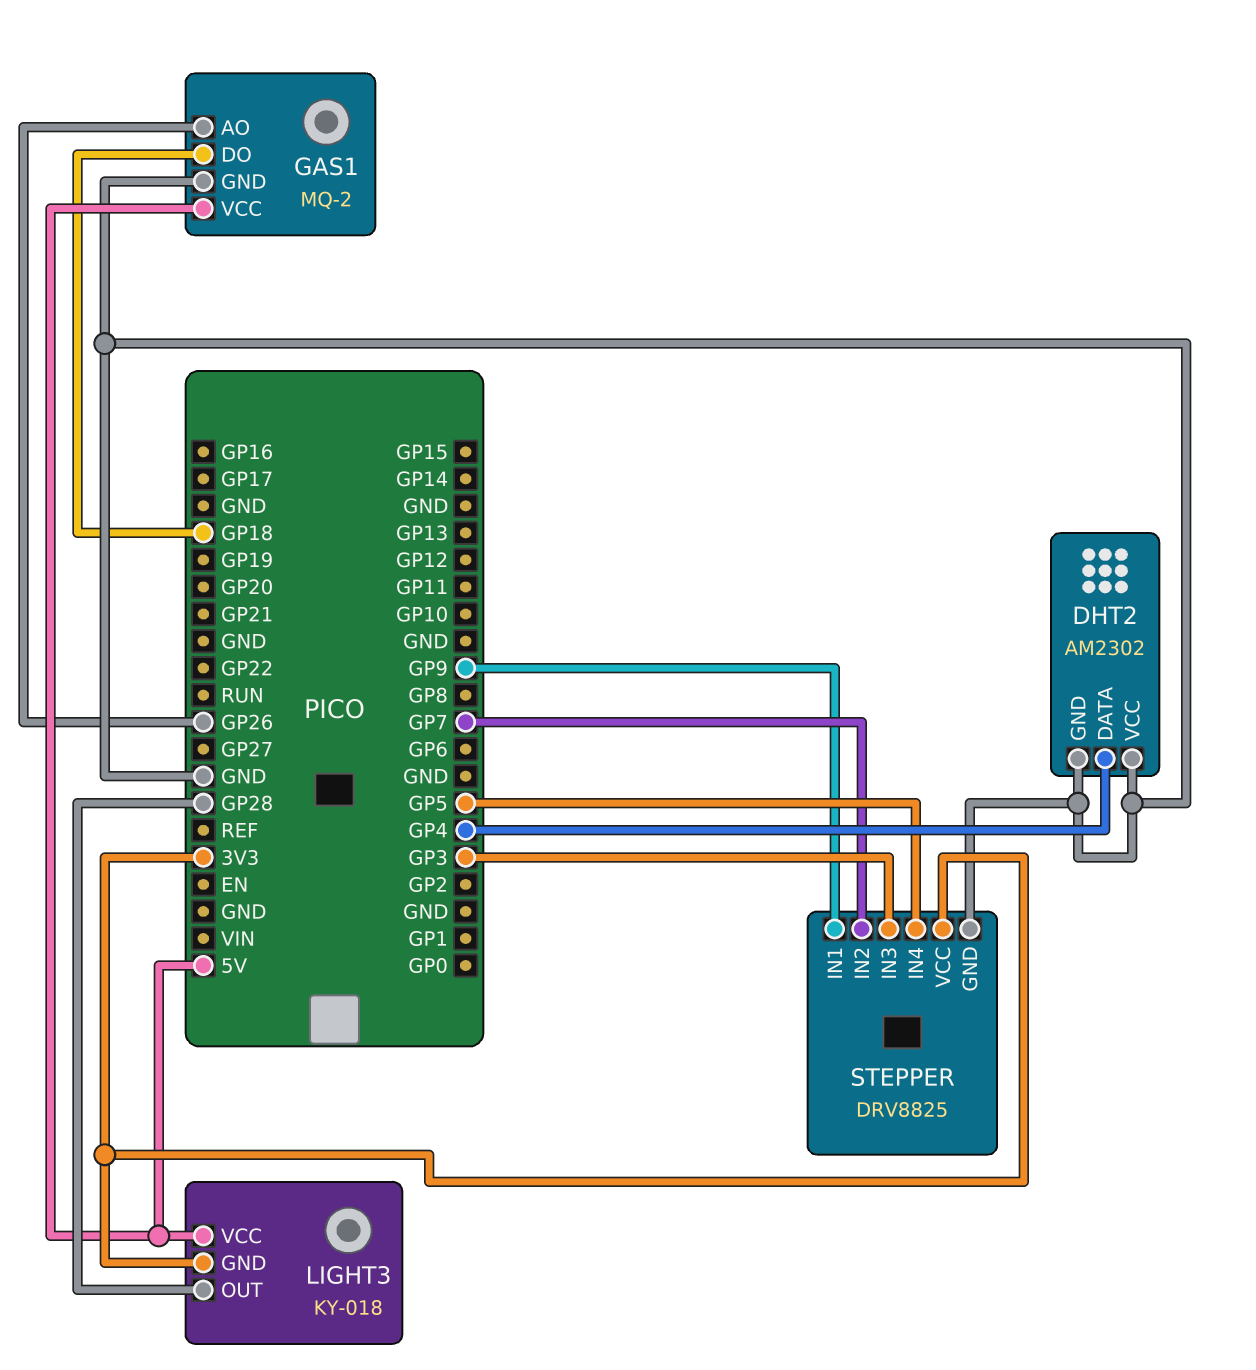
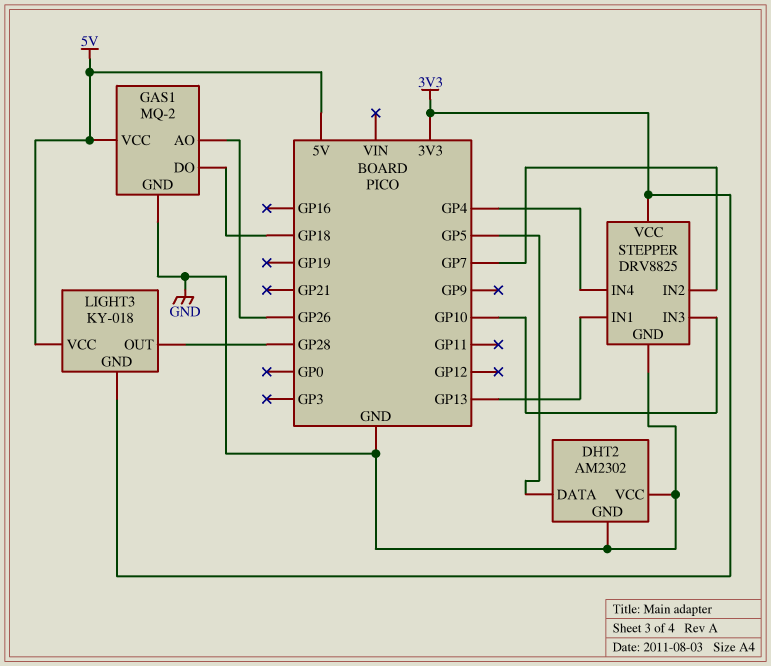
DHT2 pin DATA: GP4 -> GP5
STEPPER pin IN1: GP9 -> GP13
STEPPER pin IN3: GP3 -> GP10
STEPPER pin IN4: GP5 -> GP4

